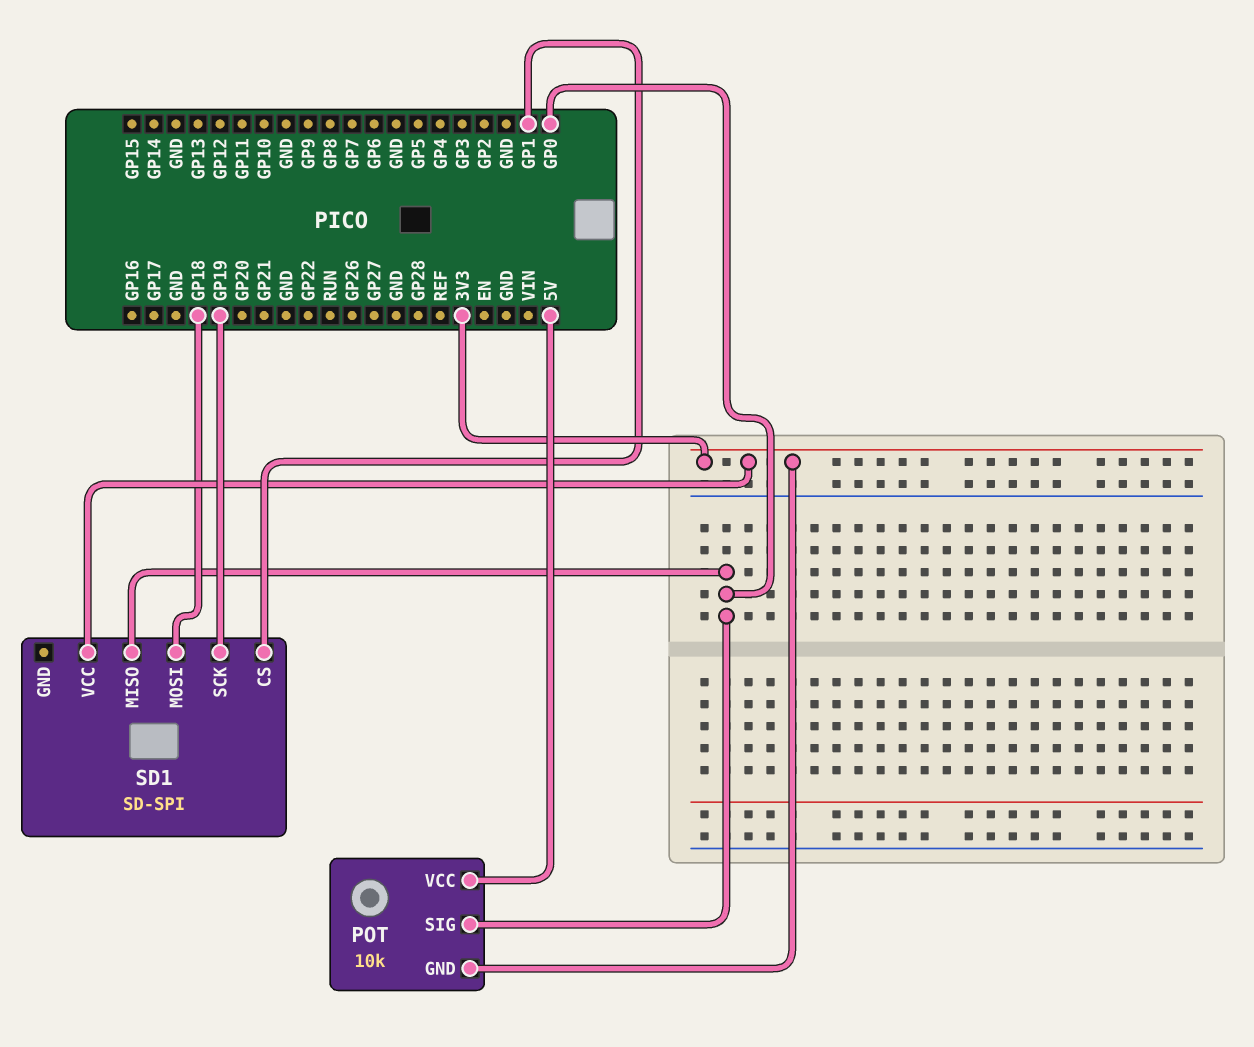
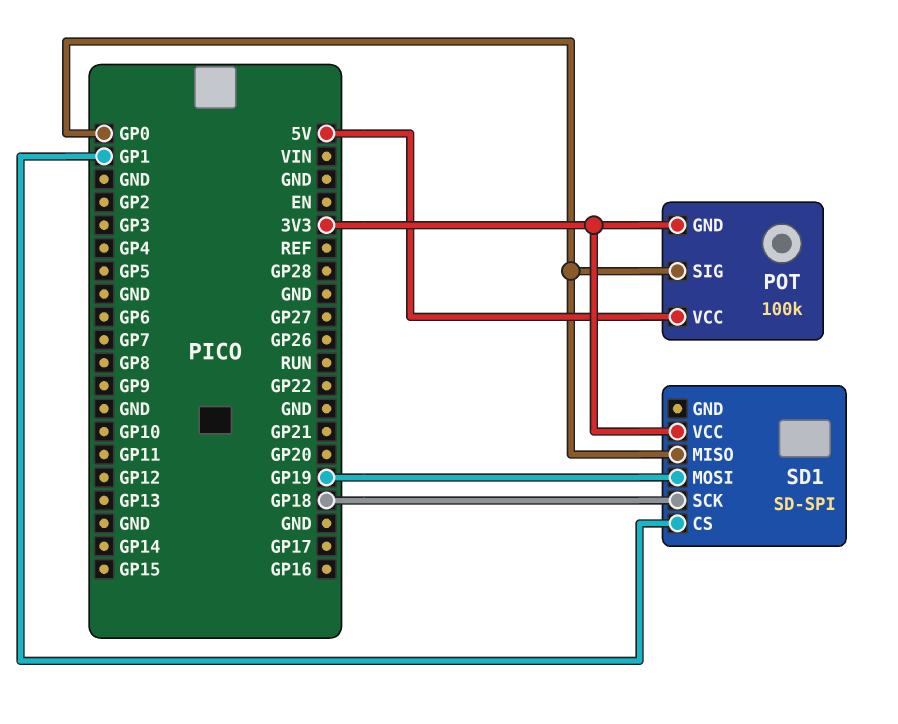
POT: 10k -> 100k
SD1 pin MOSI: GP18 -> GP19
SD1 pin SCK: GP19 -> GP18

